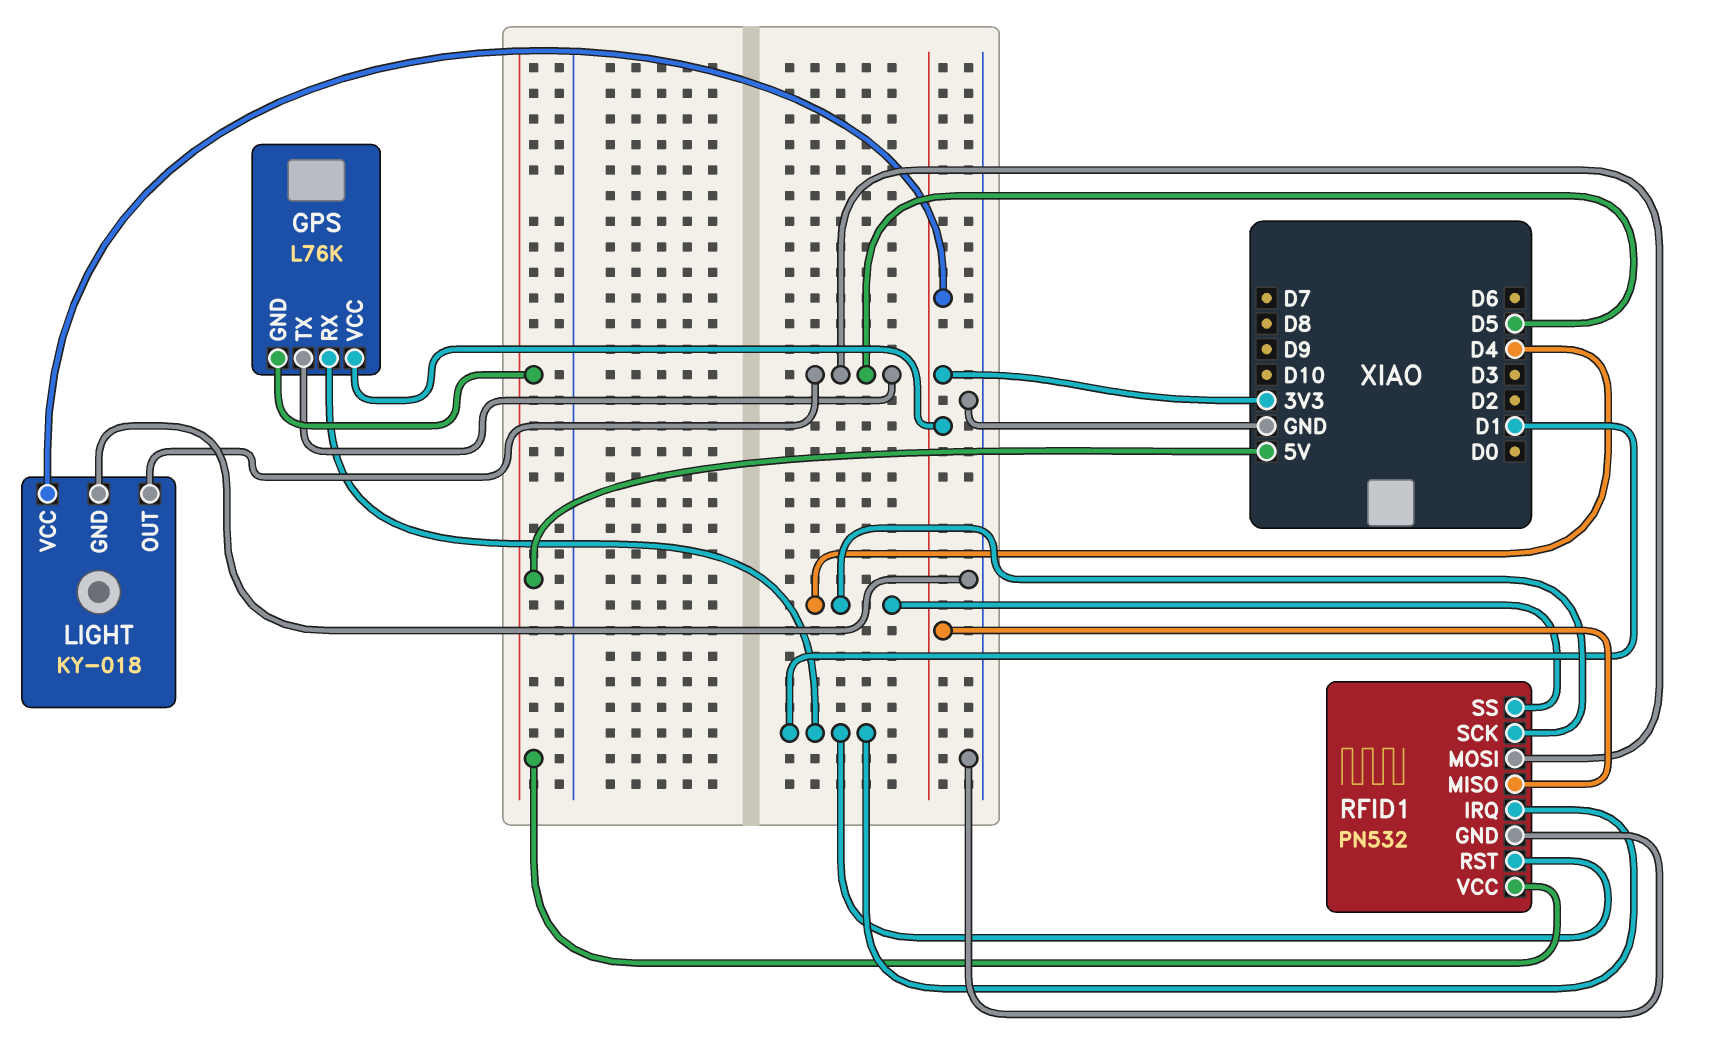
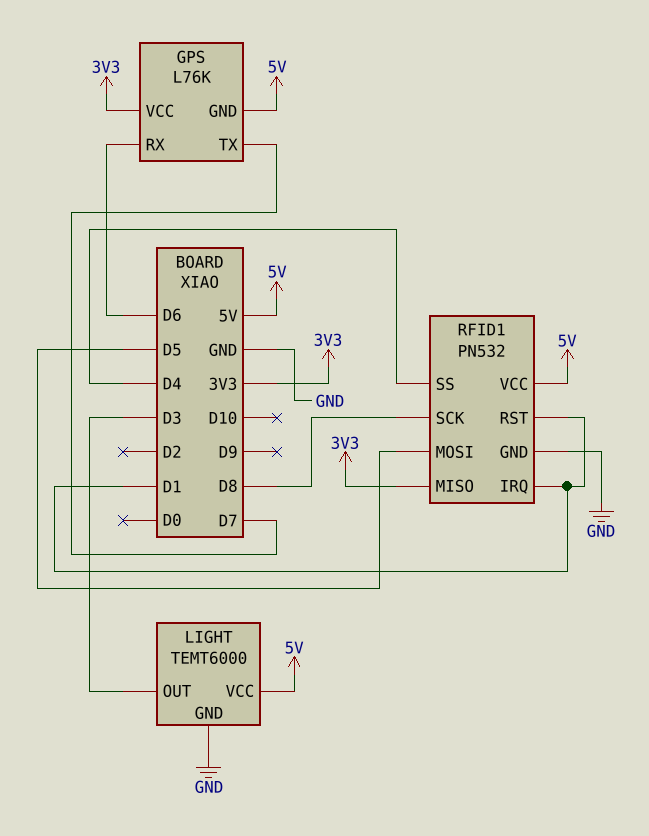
GPS pin RX: D1 -> D6
GPS pin TX: D5 -> D7
LIGHT: KY-018 -> TEMT6000
LIGHT pin OUT: D5 -> D3
LIGHT pin VCC: 3V3 -> 5V
RFID1 pin SCK: D4 -> D8

